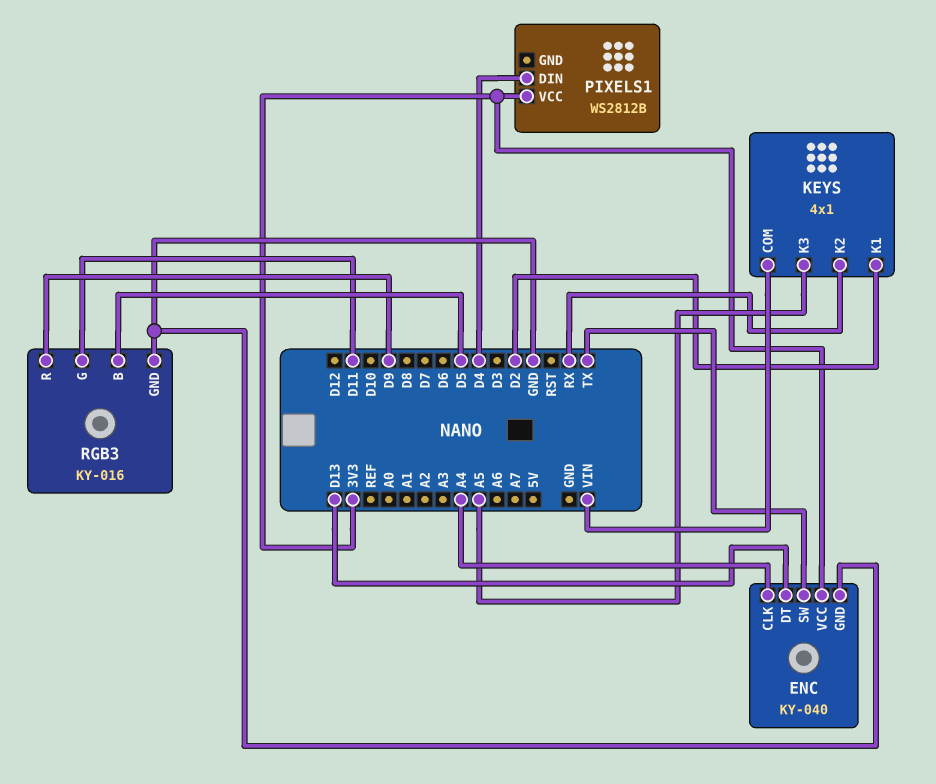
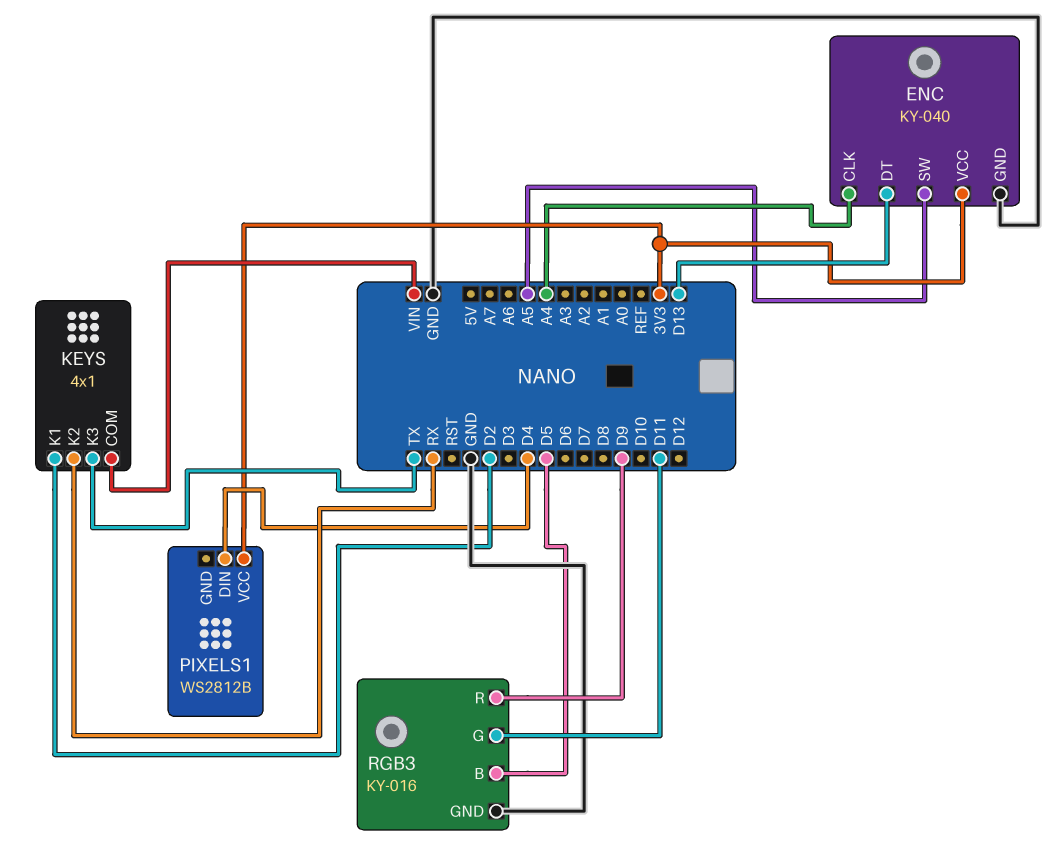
ENC pin SW: TX -> A5
KEYS pin K3: A5 -> TX

